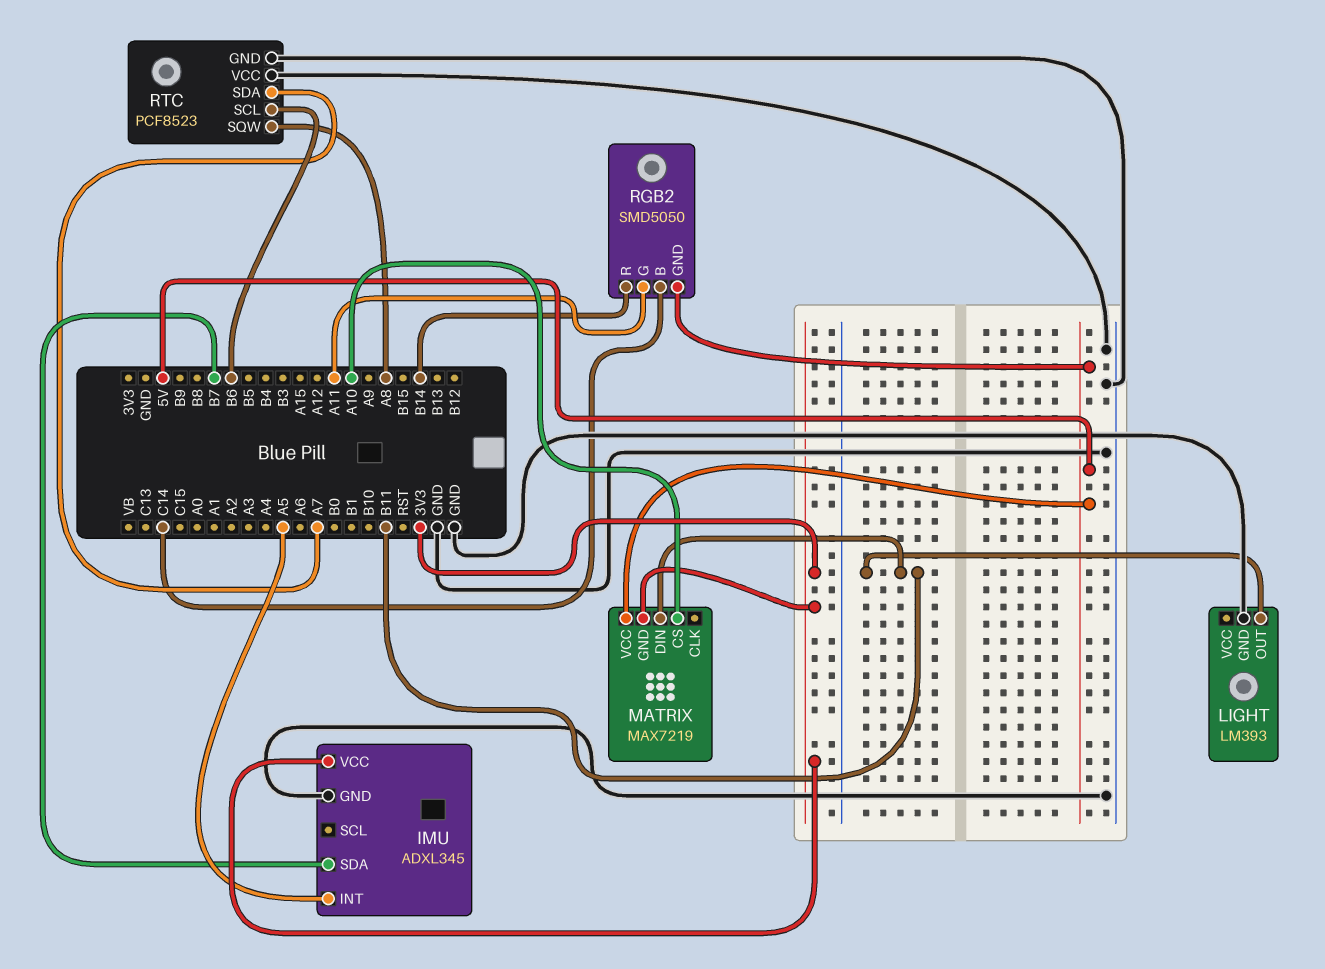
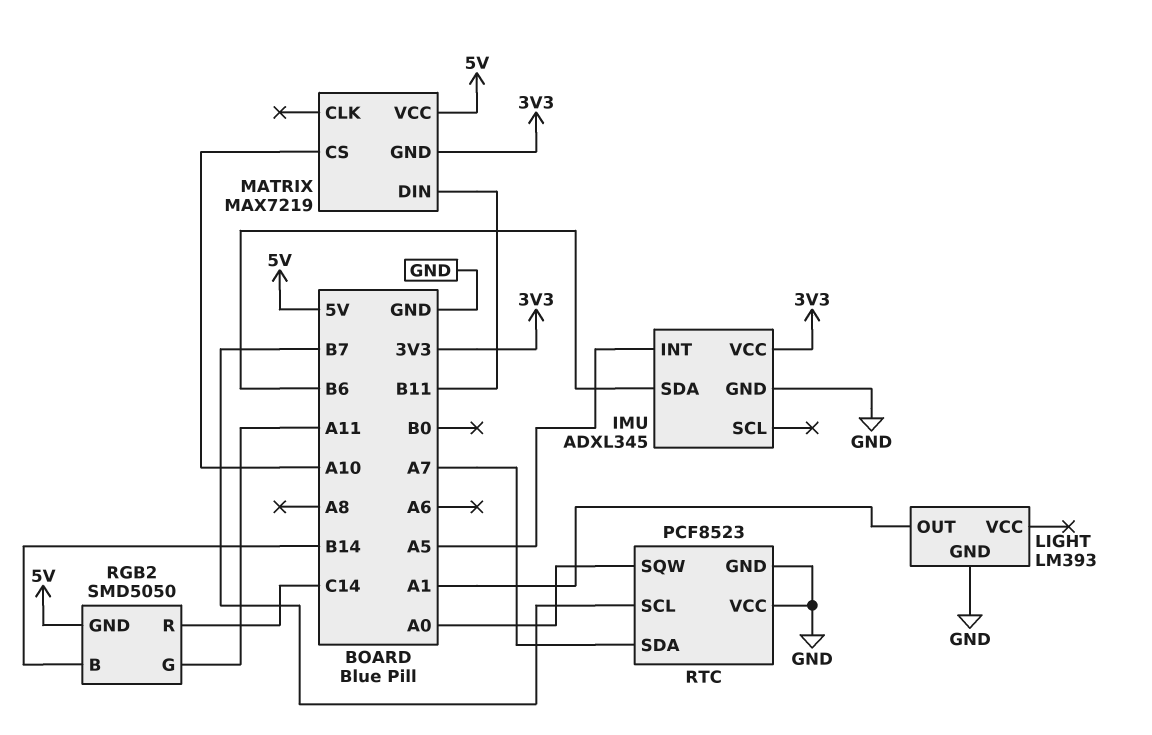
IMU pin SDA: B7 -> B6
LIGHT pin OUT: B11 -> A1
RGB2 pin B: C14 -> B14
RGB2 pin R: B14 -> C14
RTC pin SCL: B6 -> B7
RTC pin SQW: A8 -> A0

